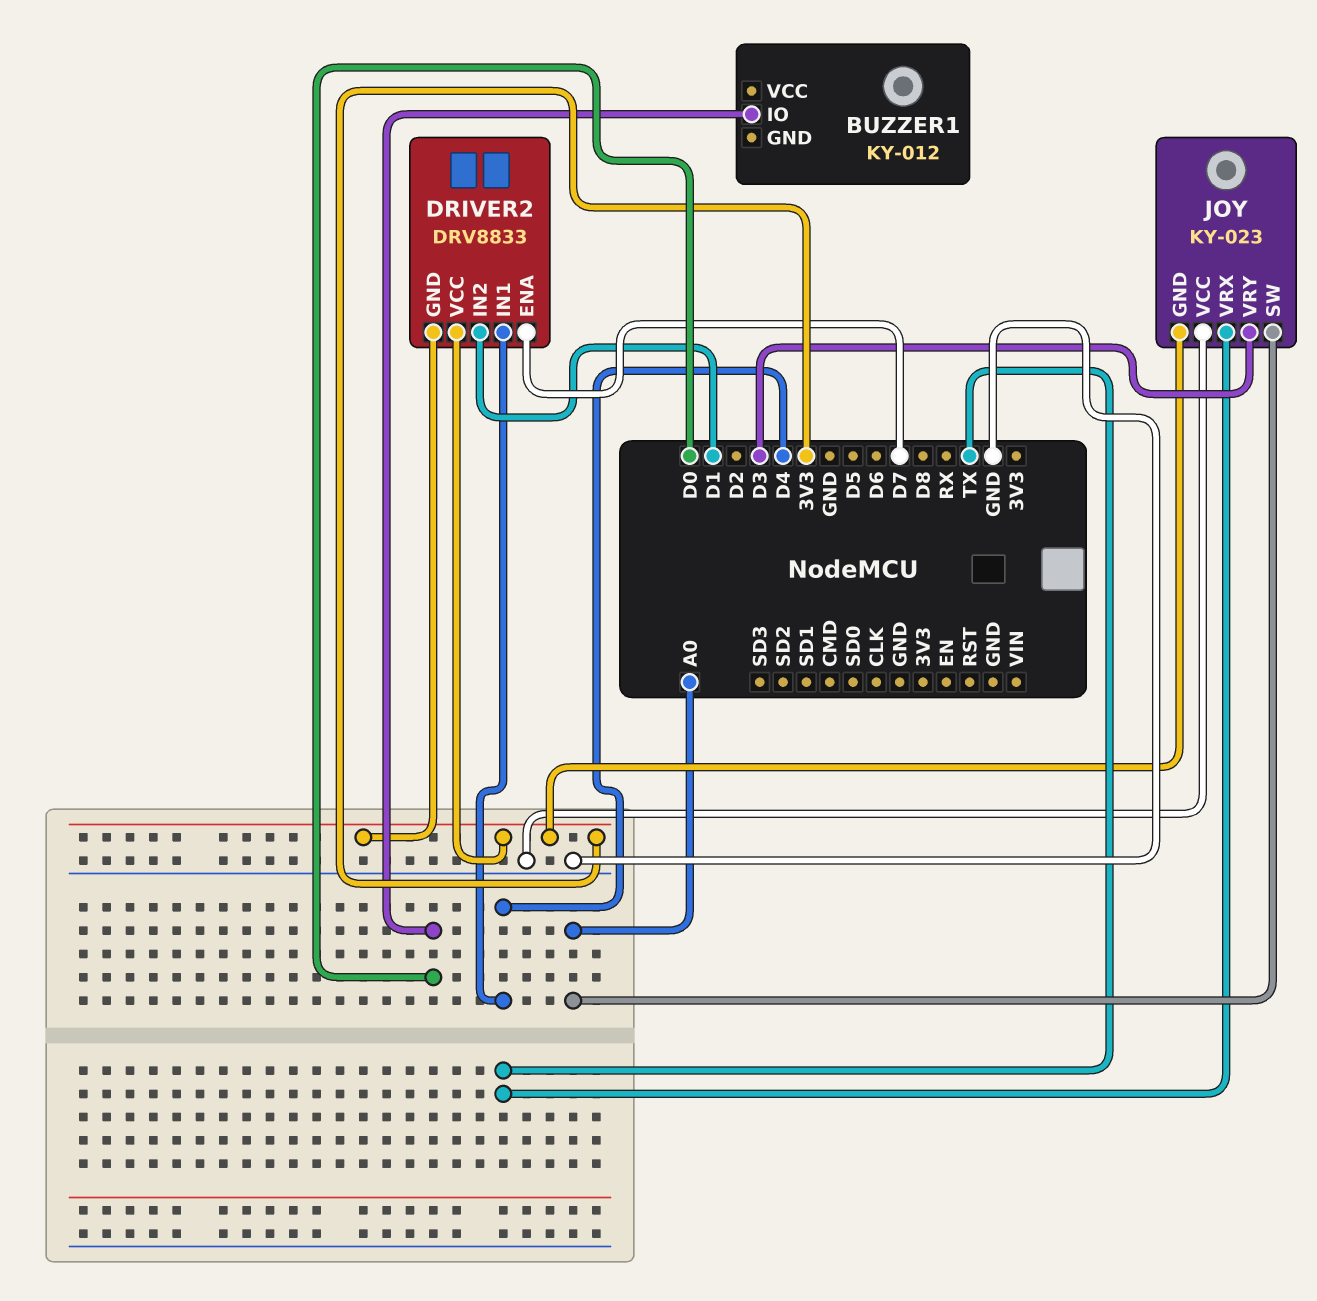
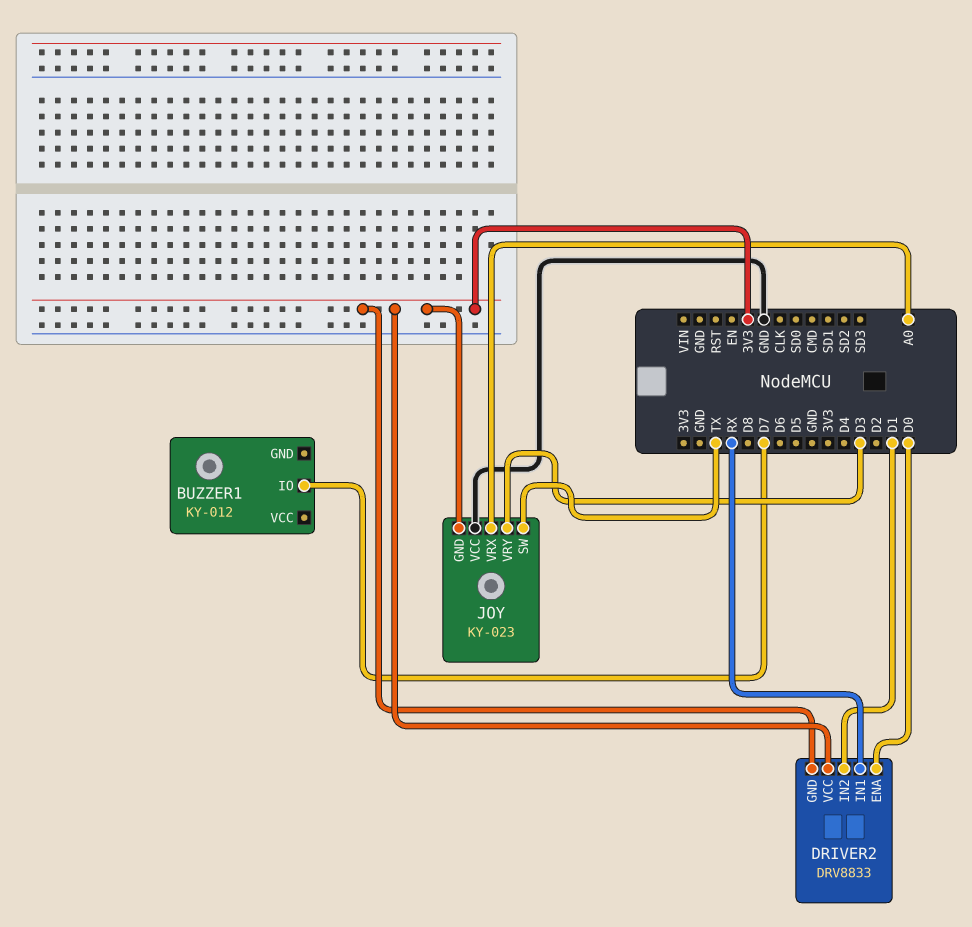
BUZZER1 pin IO: D0 -> D7
DRIVER2 pin ENA: D7 -> D0
DRIVER2 pin IN1: D4 -> RX
JOY pin SW: A0 -> TX
JOY pin VRX: TX -> A0

